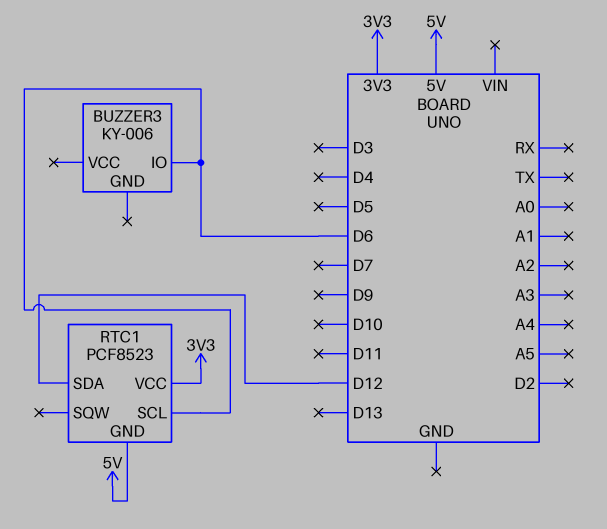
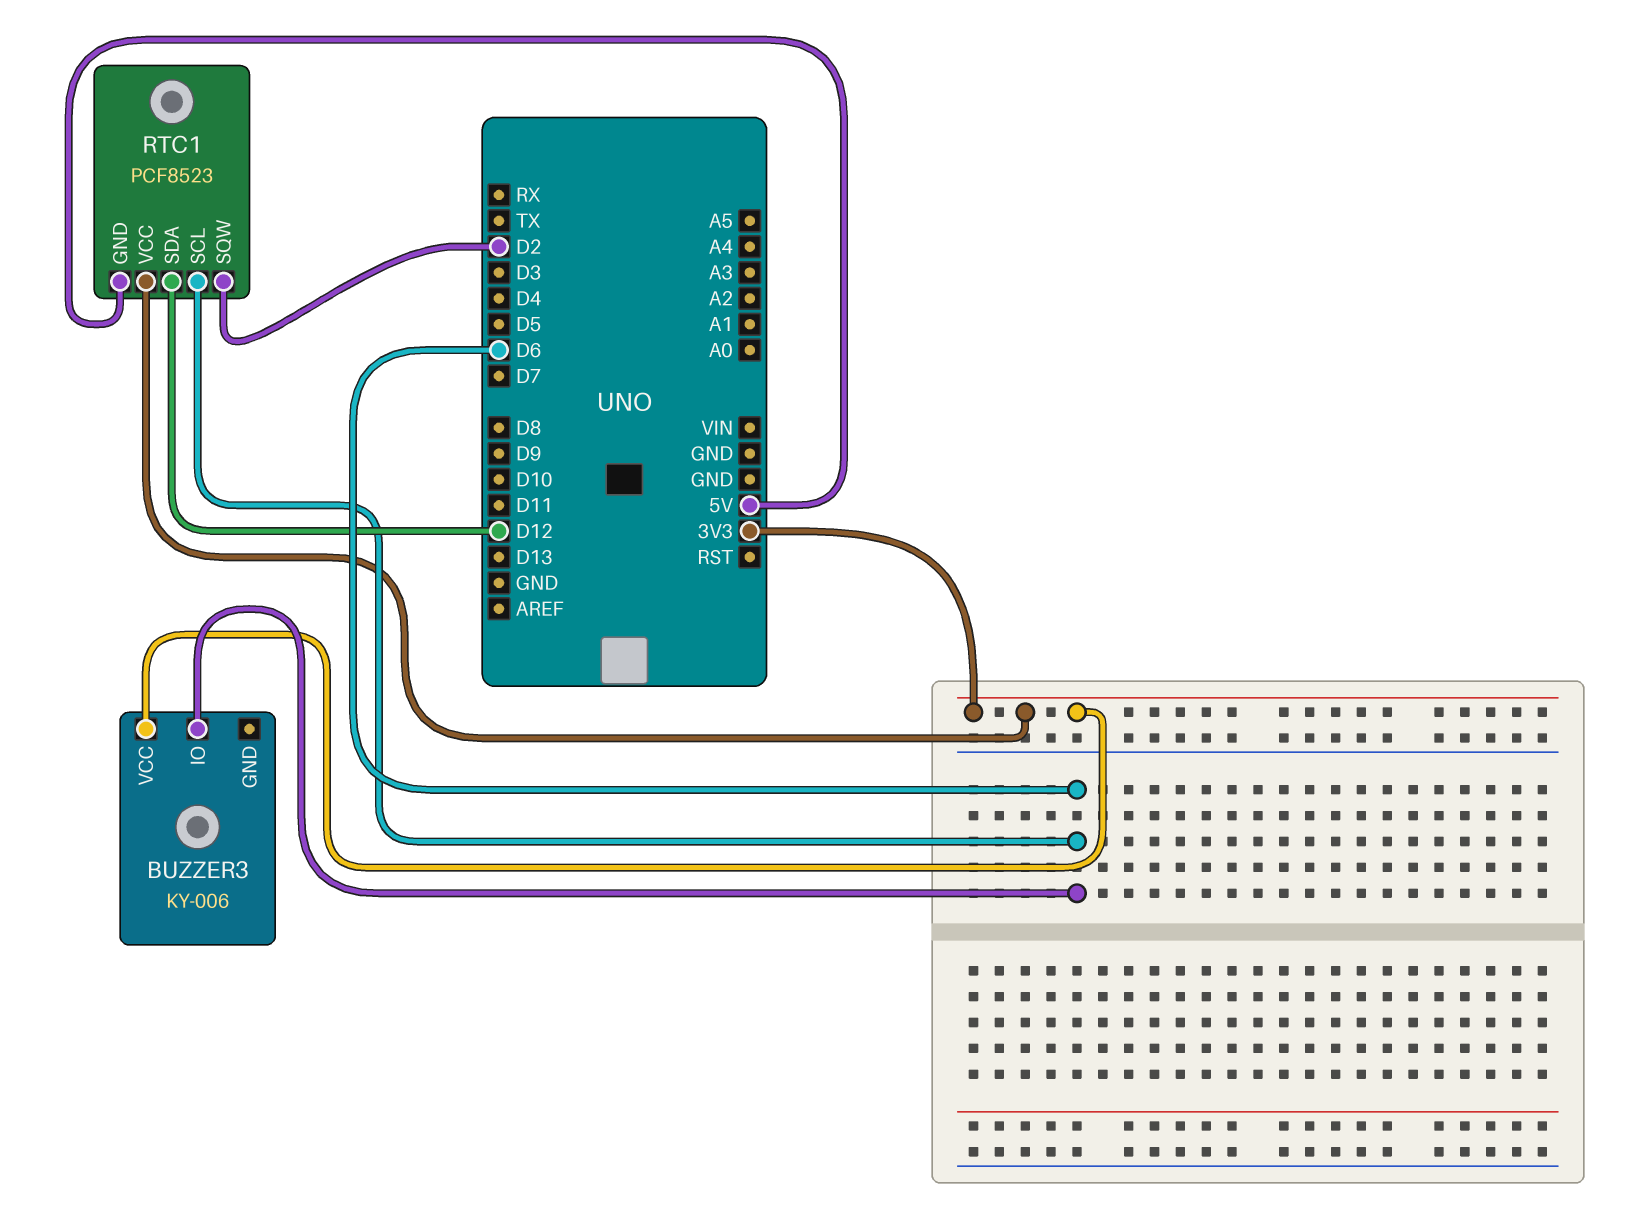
BUZZER3 pin VCC: none -> 3V3
RTC1 pin SQW: none -> D2

